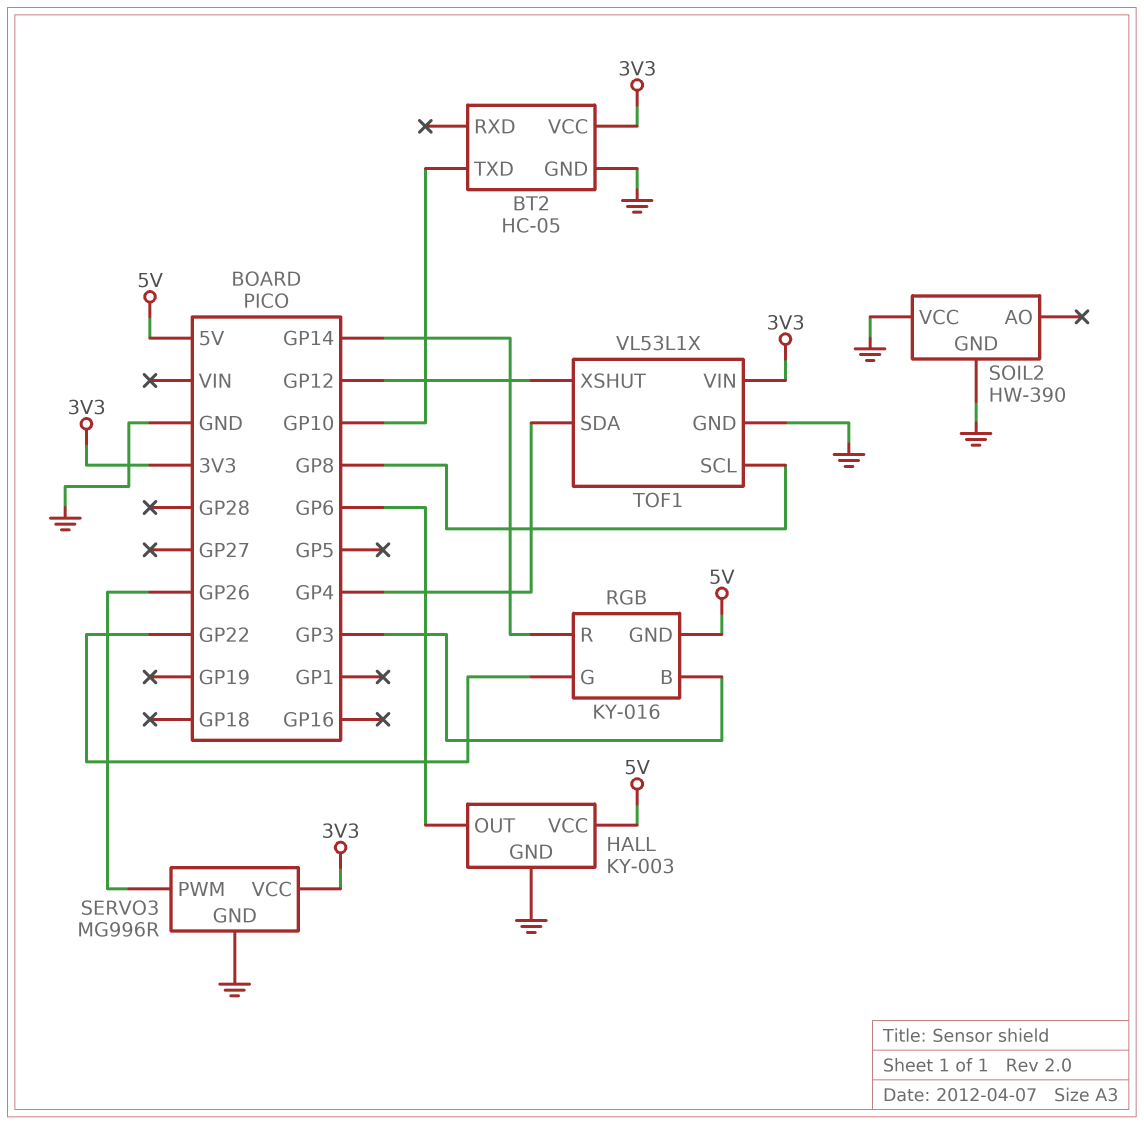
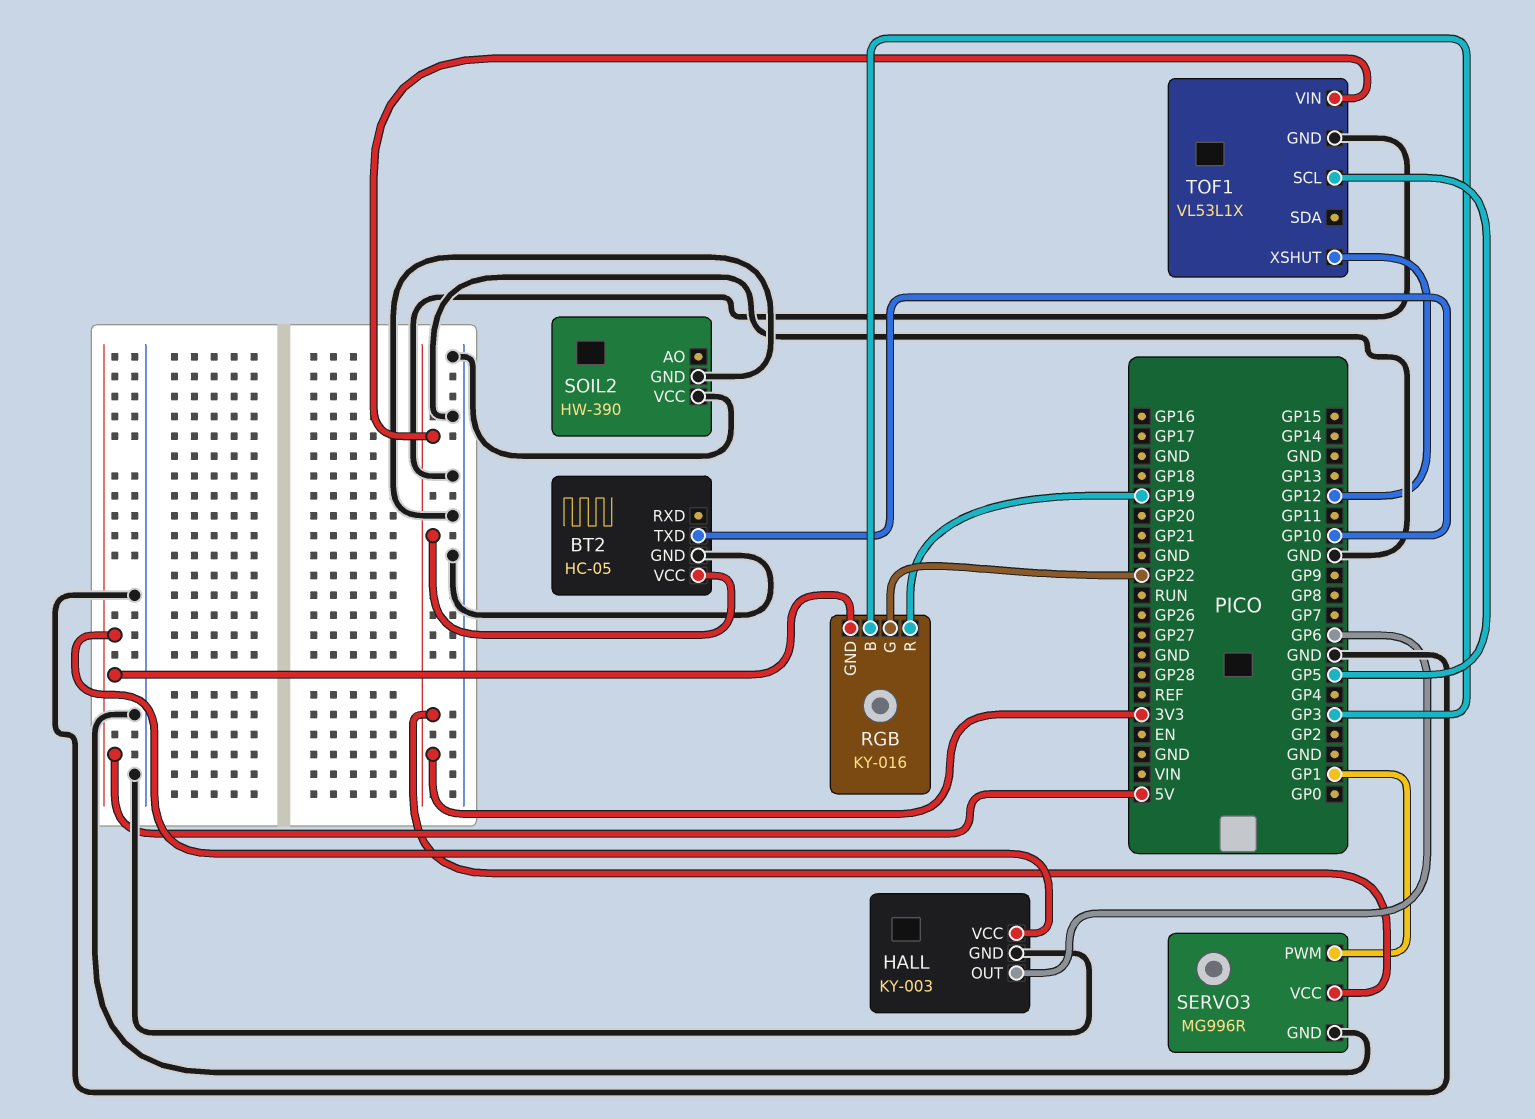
RGB pin R: GP14 -> GP19
SERVO3 pin PWM: GP26 -> GP1
TOF1 pin SCL: GP8 -> GP5
TOF1 pin SDA: GP4 -> none

